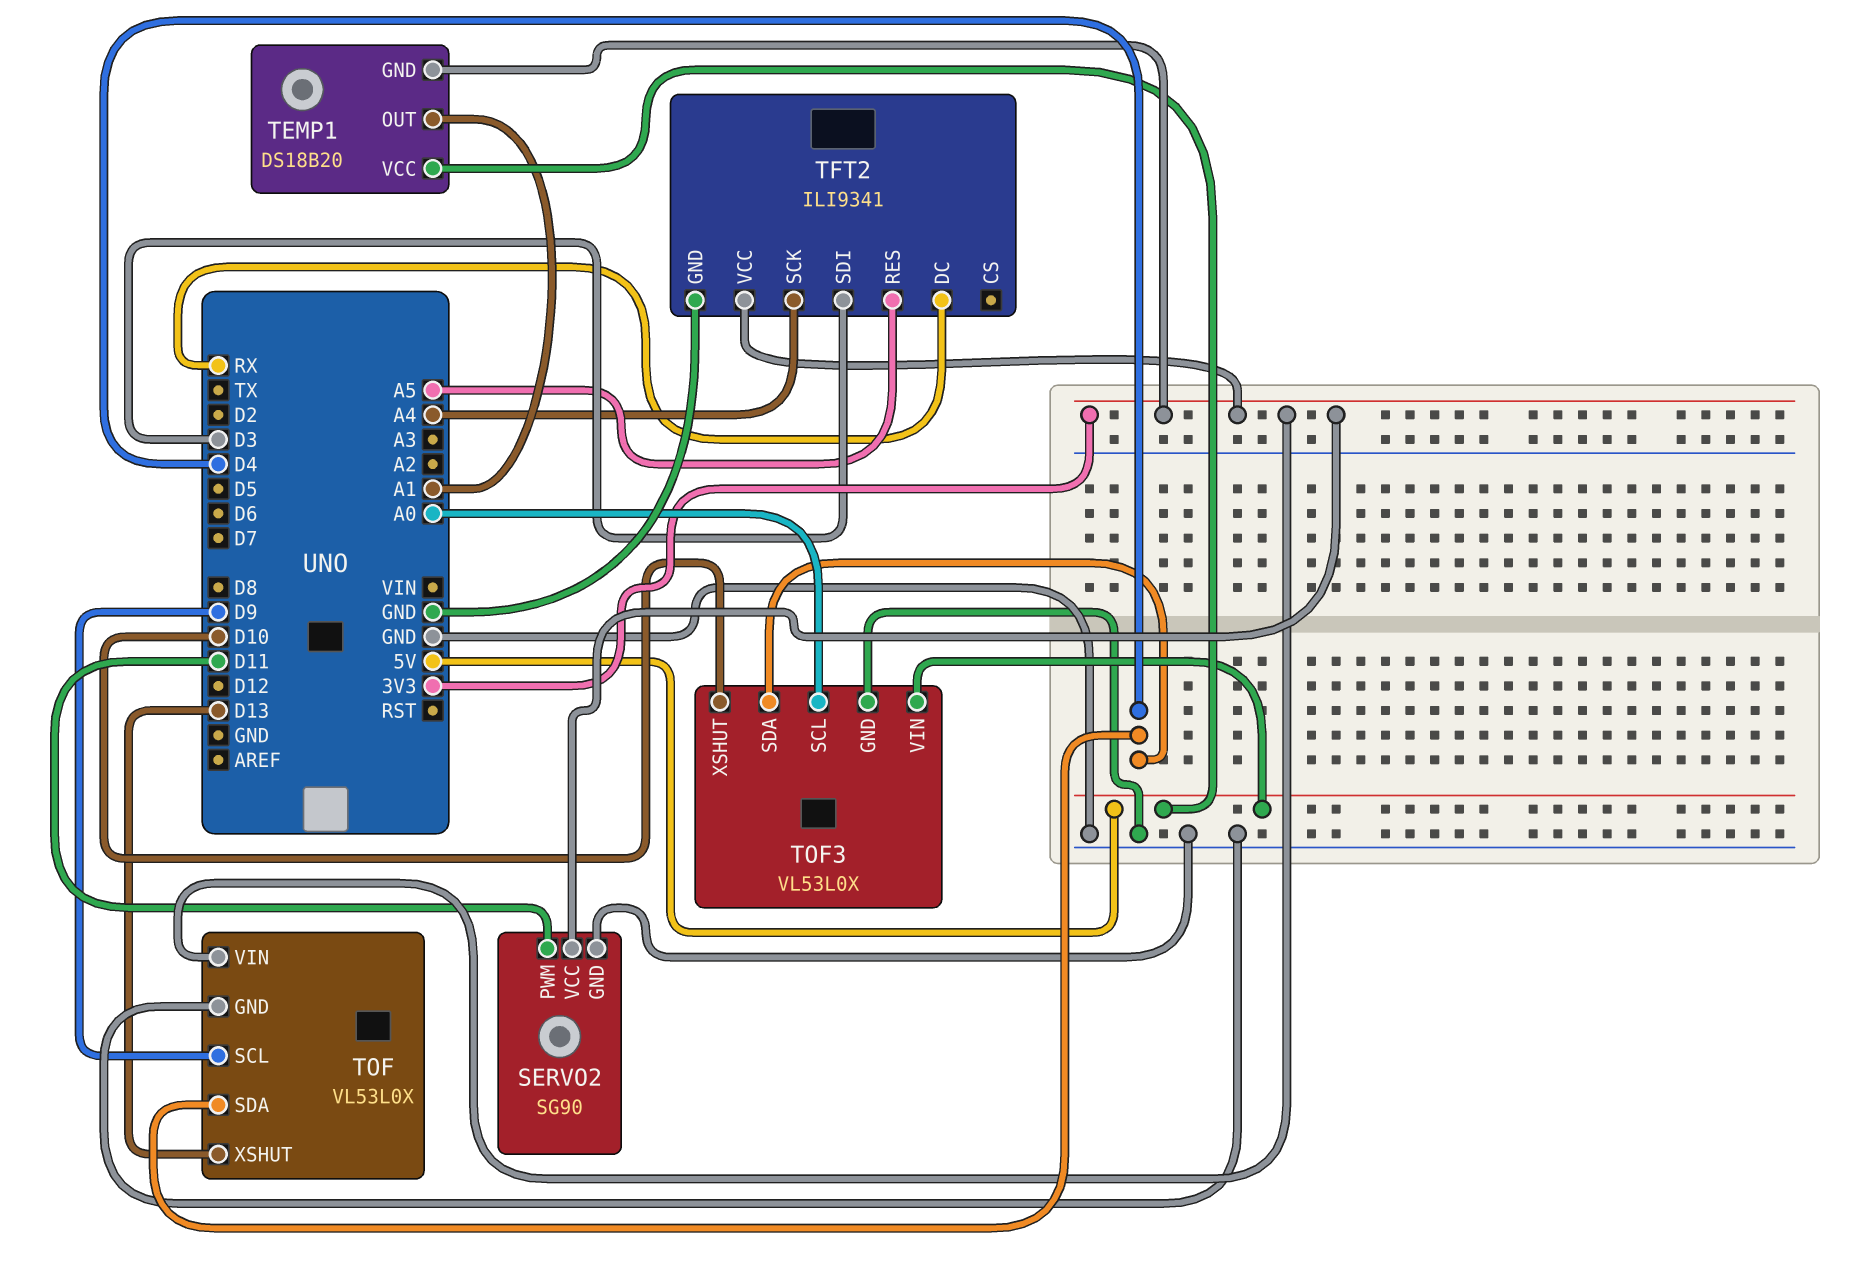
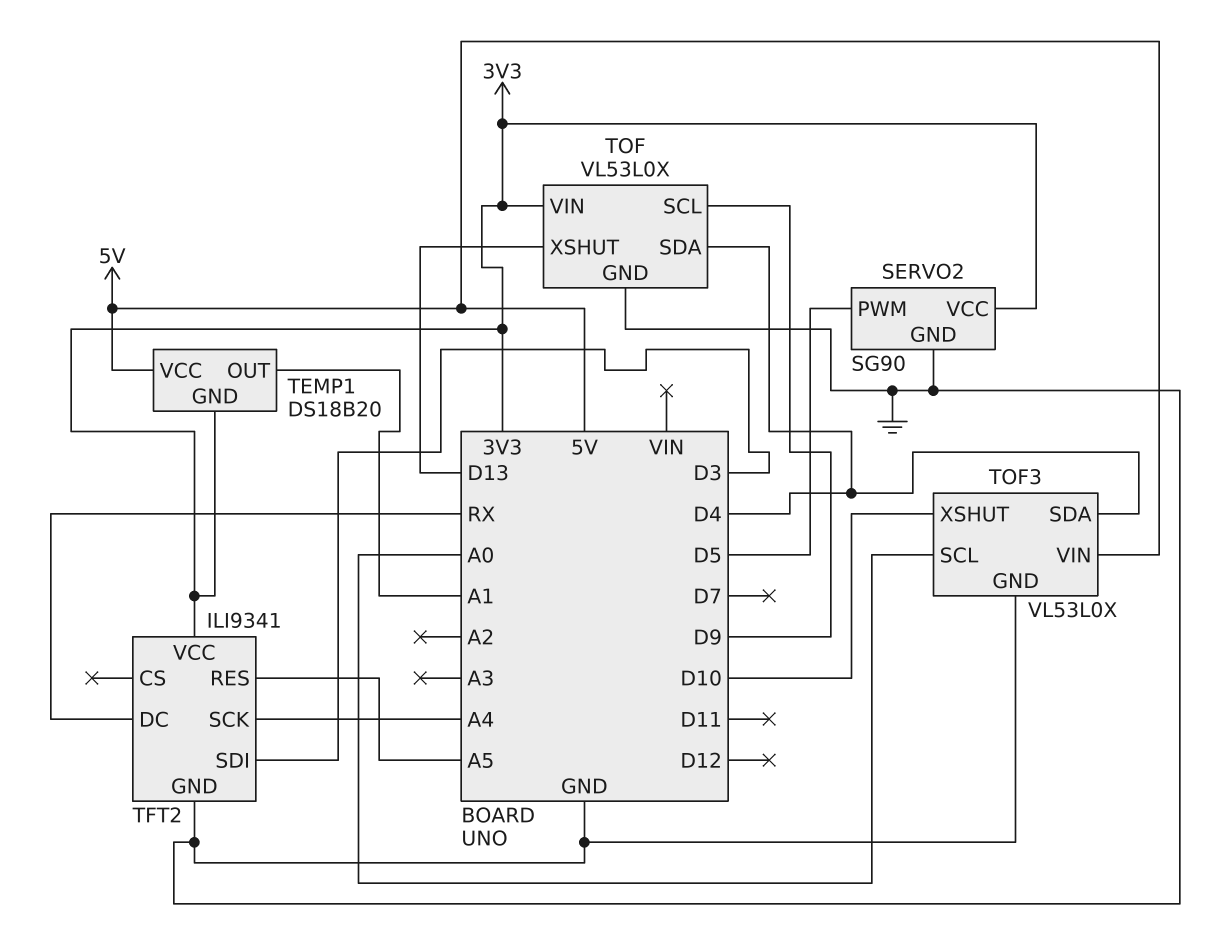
SERVO2 pin PWM: D11 -> D5

